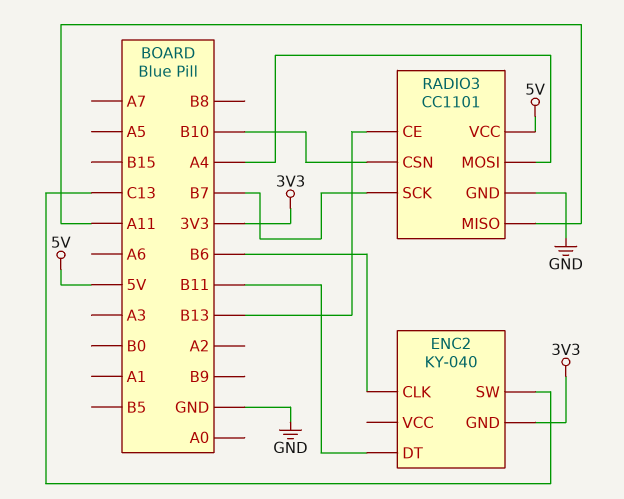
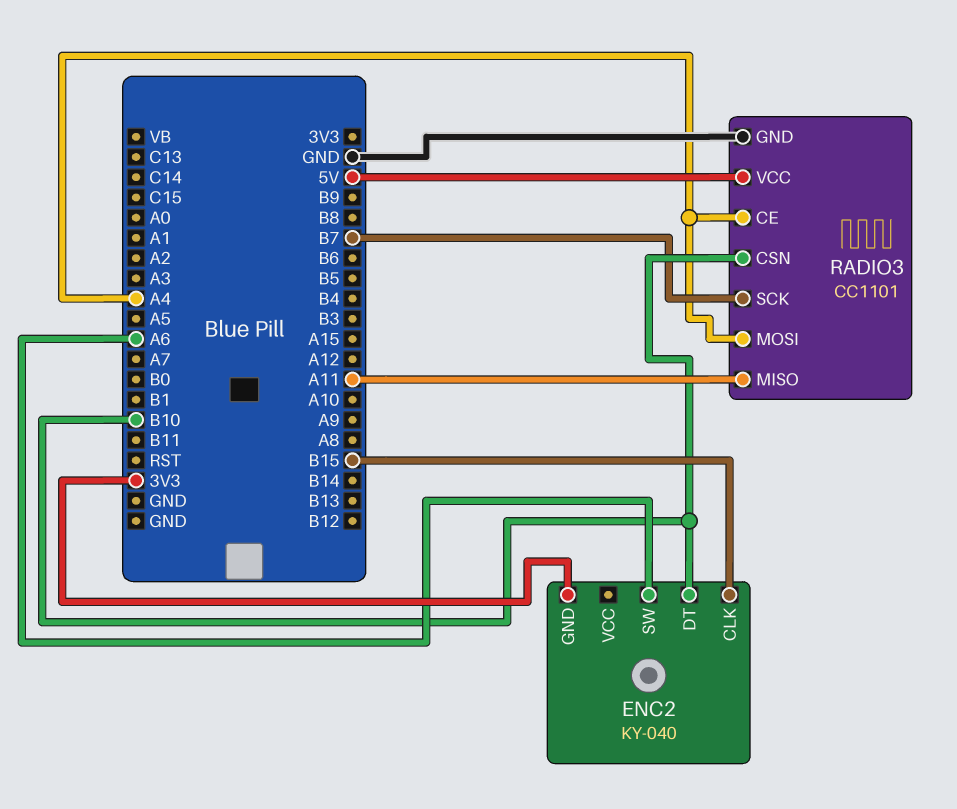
ENC2 pin CLK: B6 -> B15
ENC2 pin DT: B11 -> B10
ENC2 pin SW: C13 -> A6
RADIO3 pin CE: B13 -> A4

